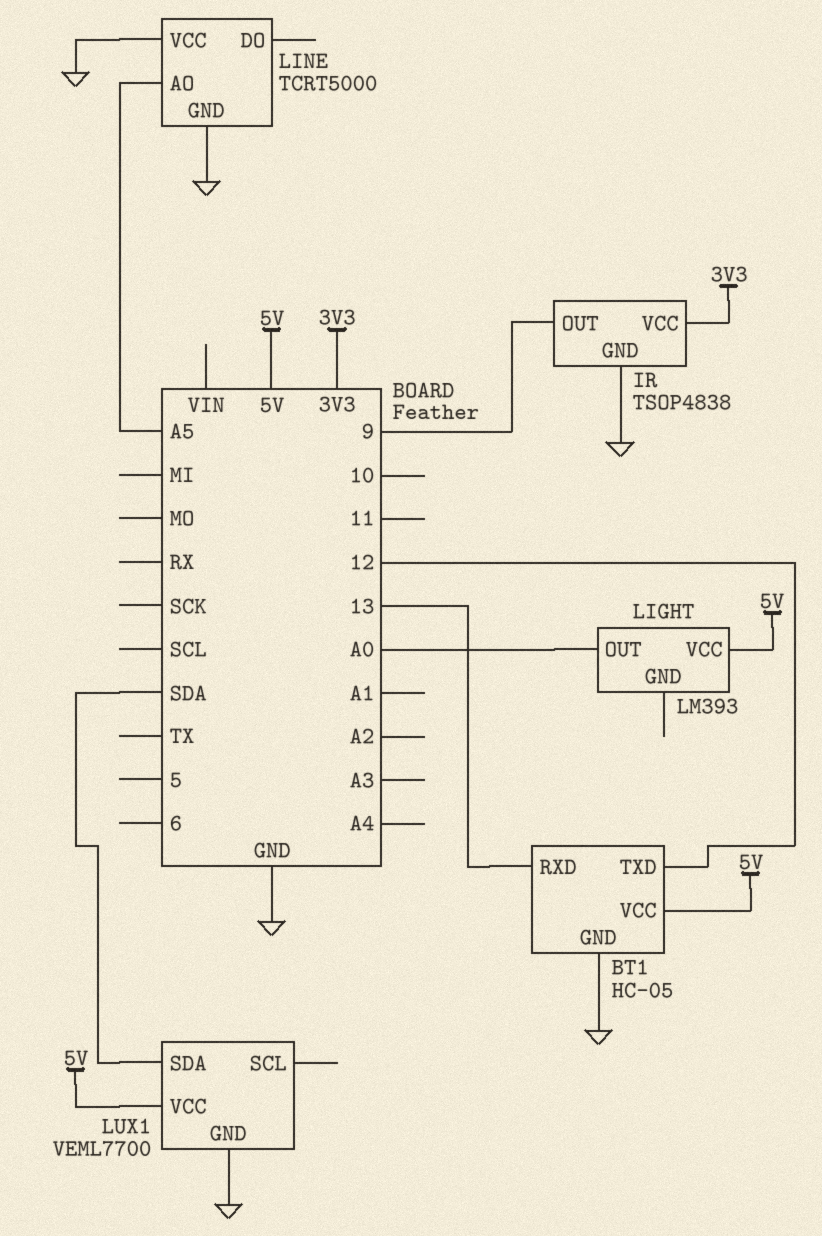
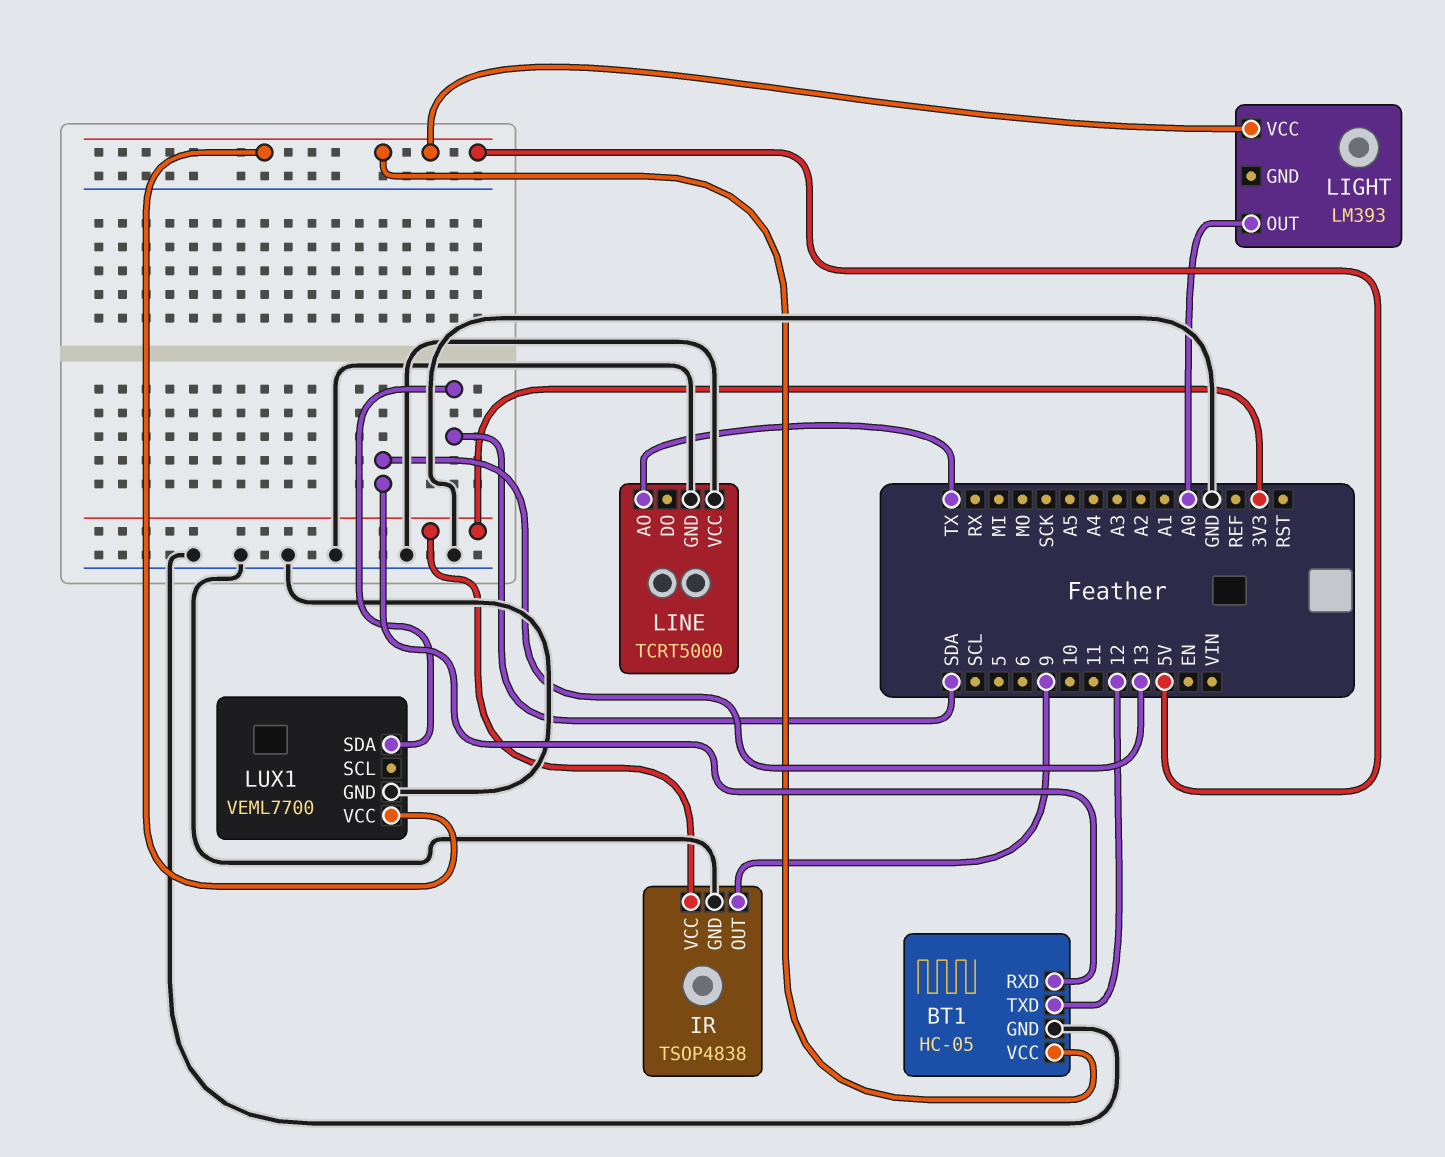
LINE pin AO: A5 -> TX

